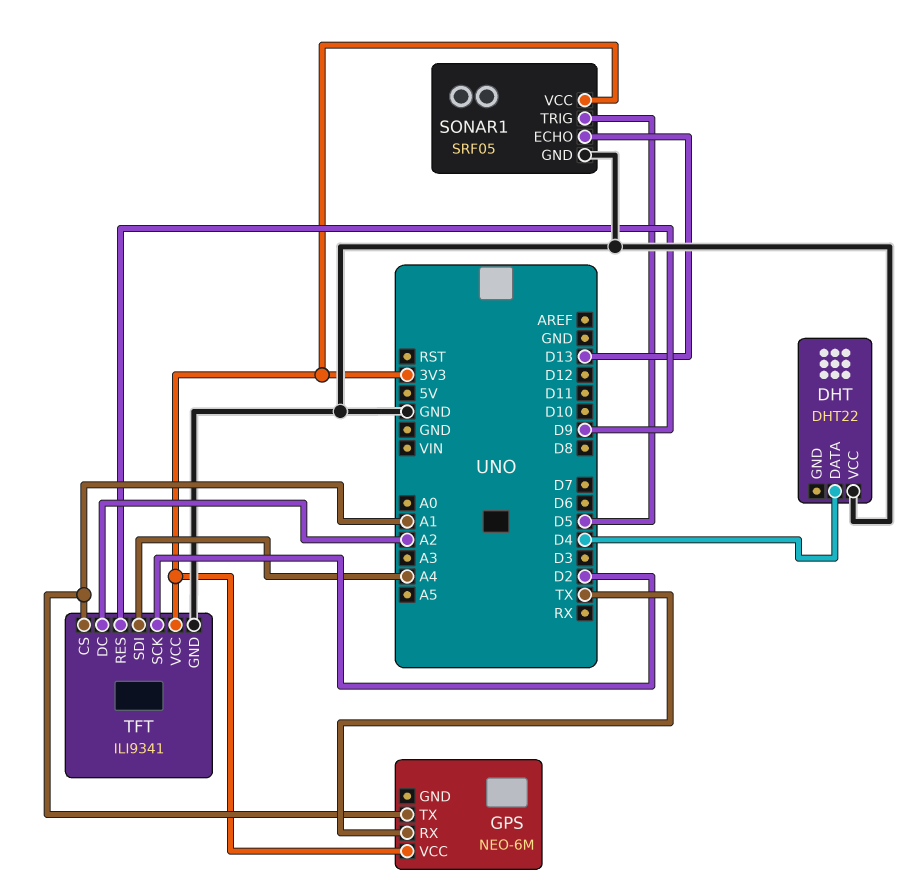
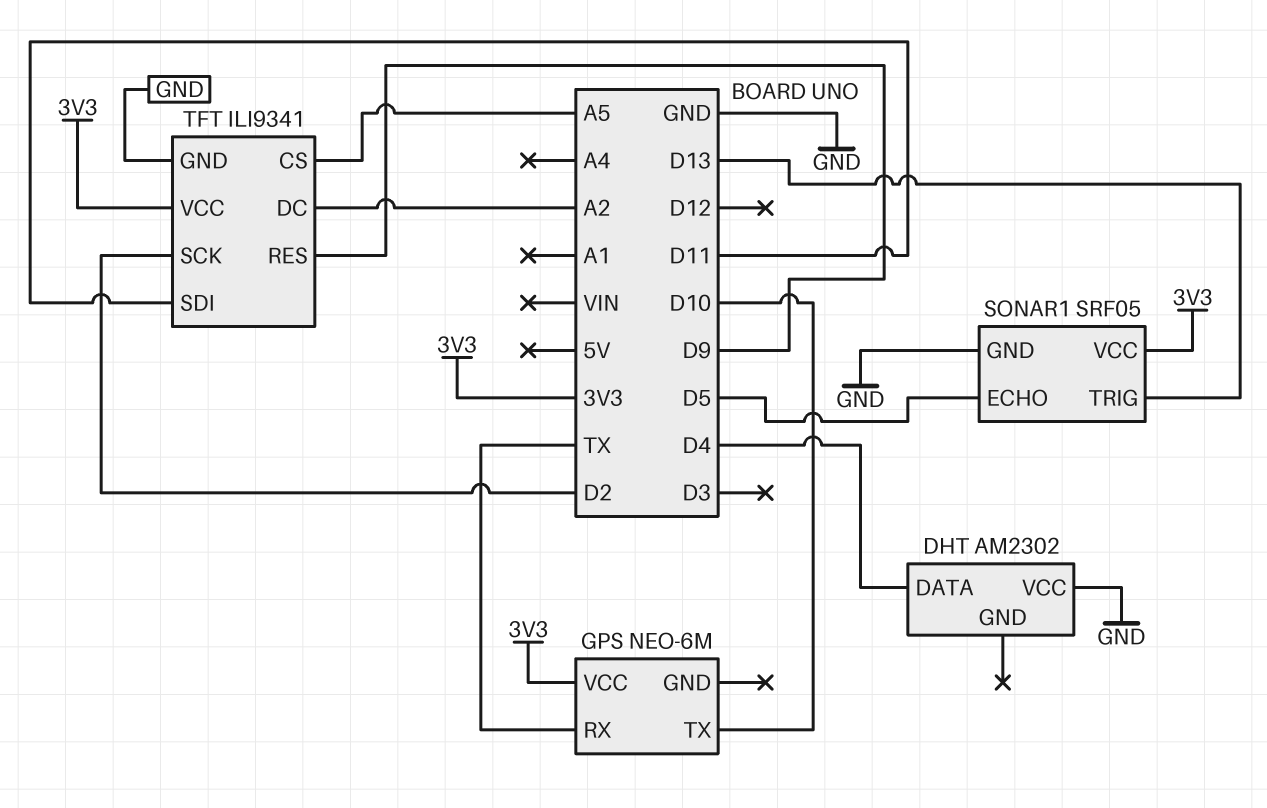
DHT: DHT22 -> AM2302
GPS pin TX: A1 -> D10
SONAR1 pin ECHO: D13 -> D5
SONAR1 pin TRIG: D5 -> D13
TFT pin CS: A1 -> A5
TFT pin SDI: A4 -> D11

